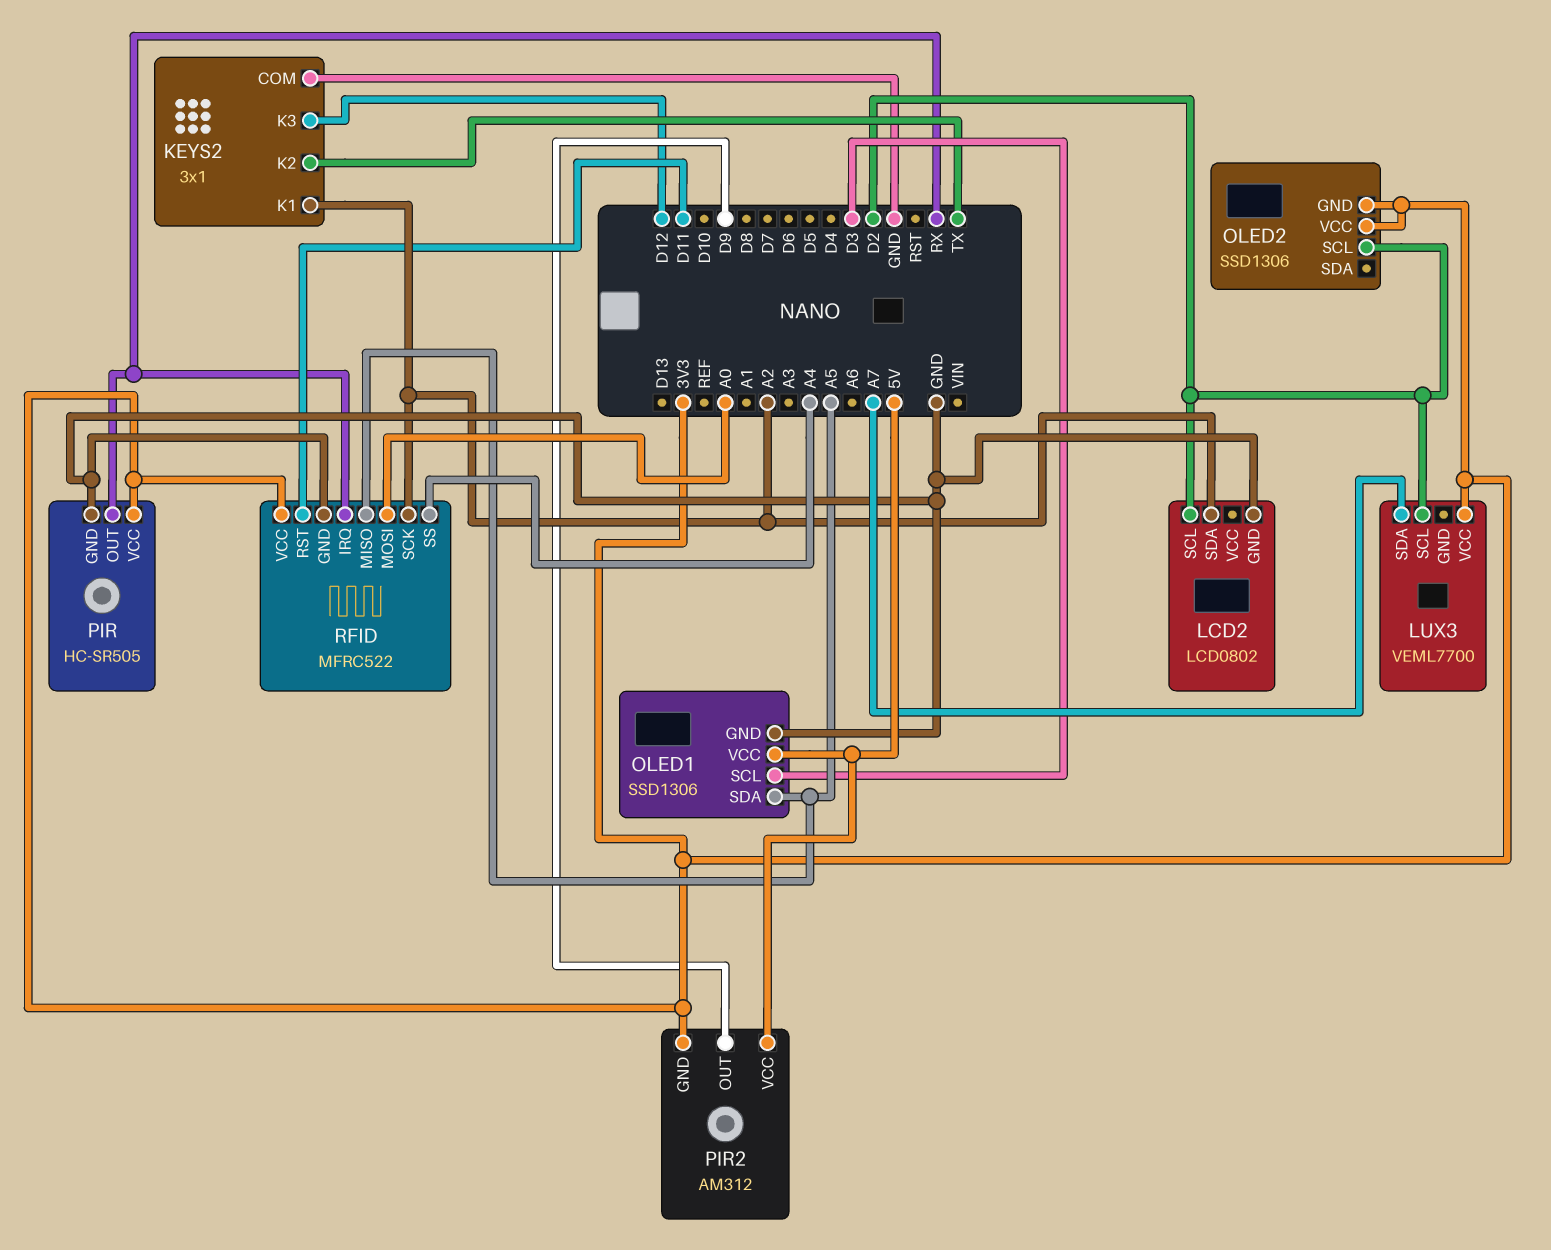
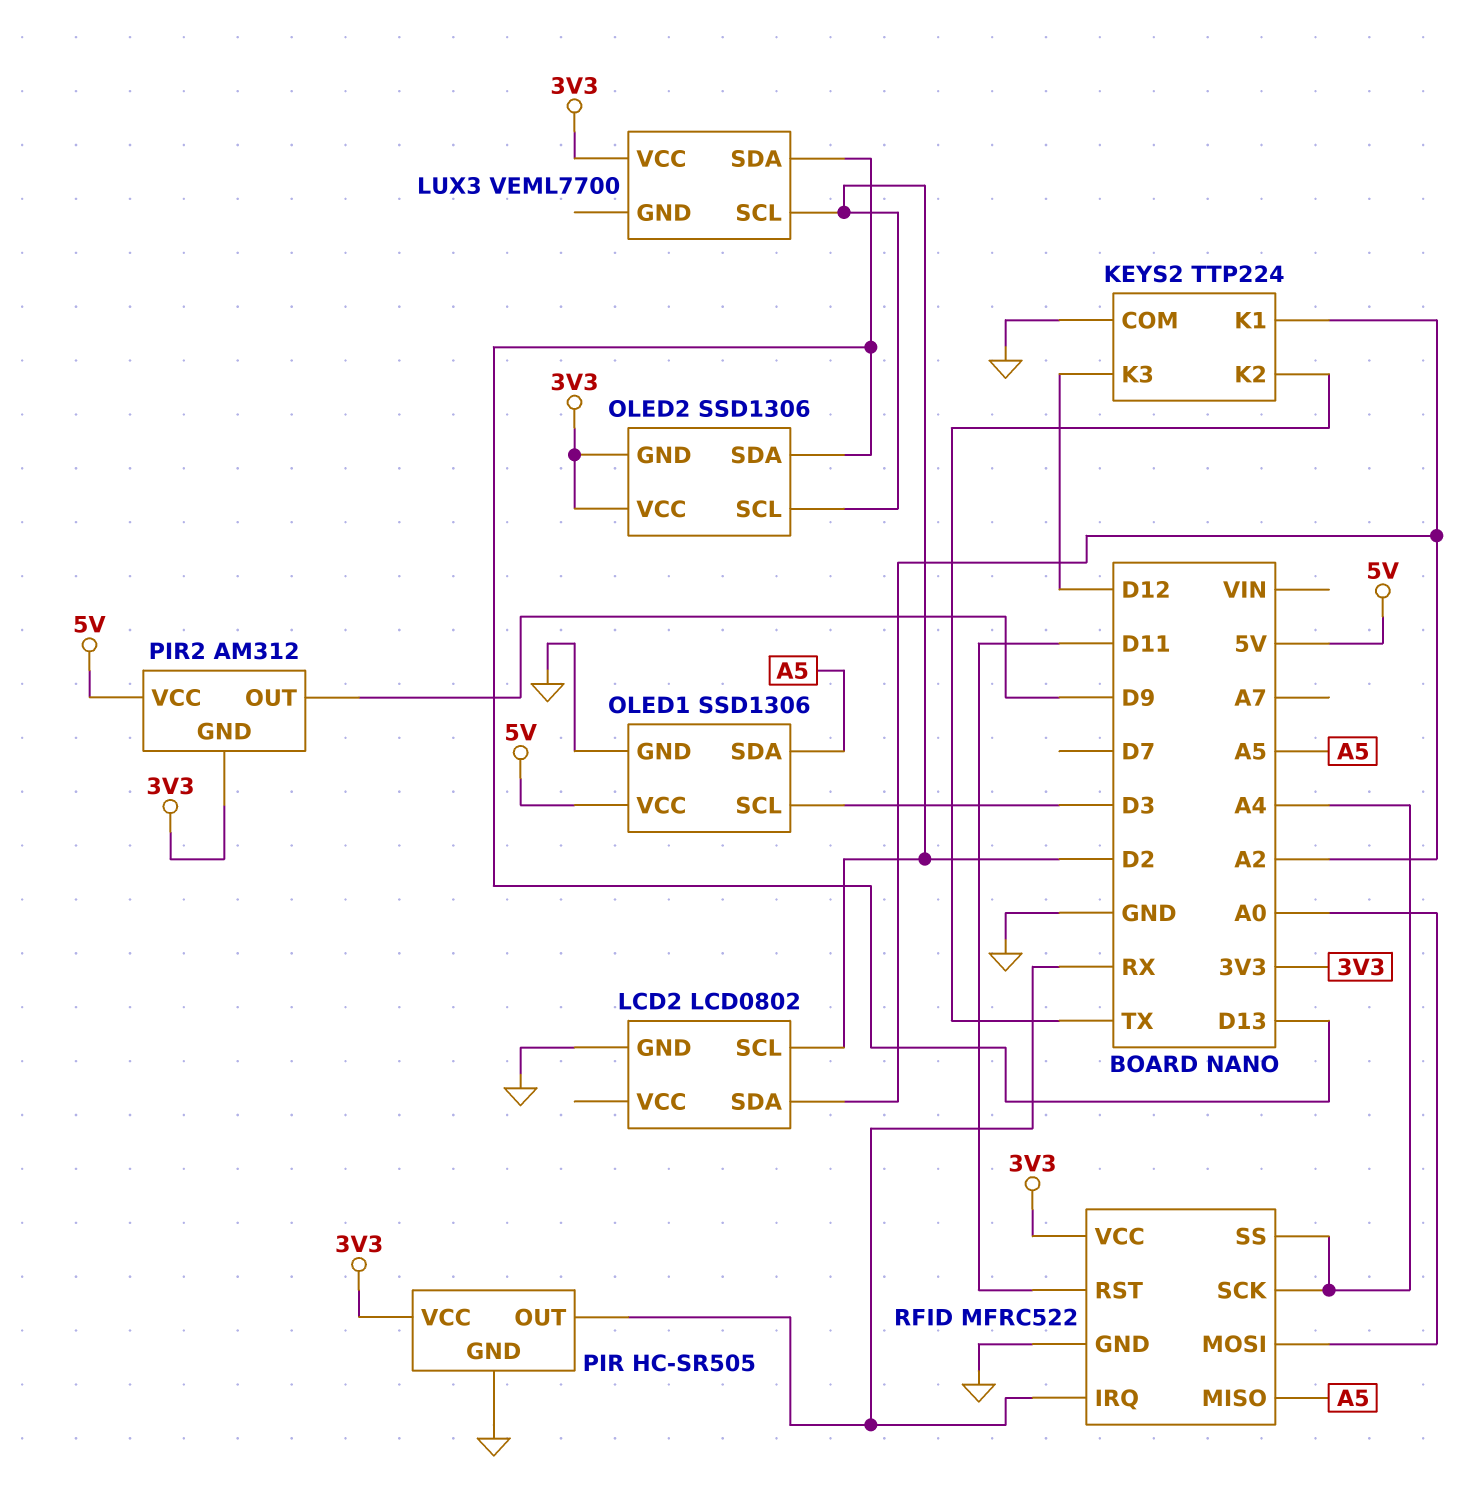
KEYS2: 3x1 -> TTP224
LUX3 pin SDA: A7 -> D13
OLED2 pin SDA: none -> D13
RFID pin SCK: A2 -> A4

